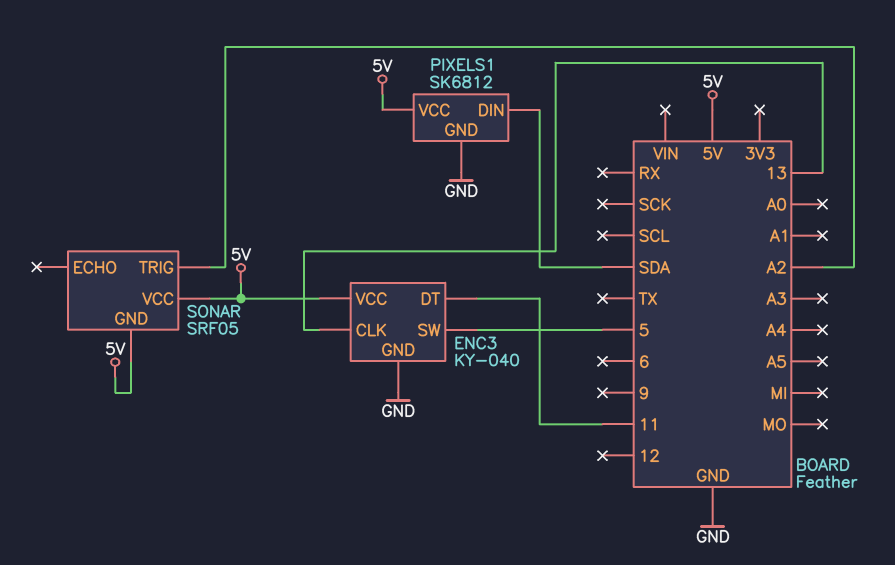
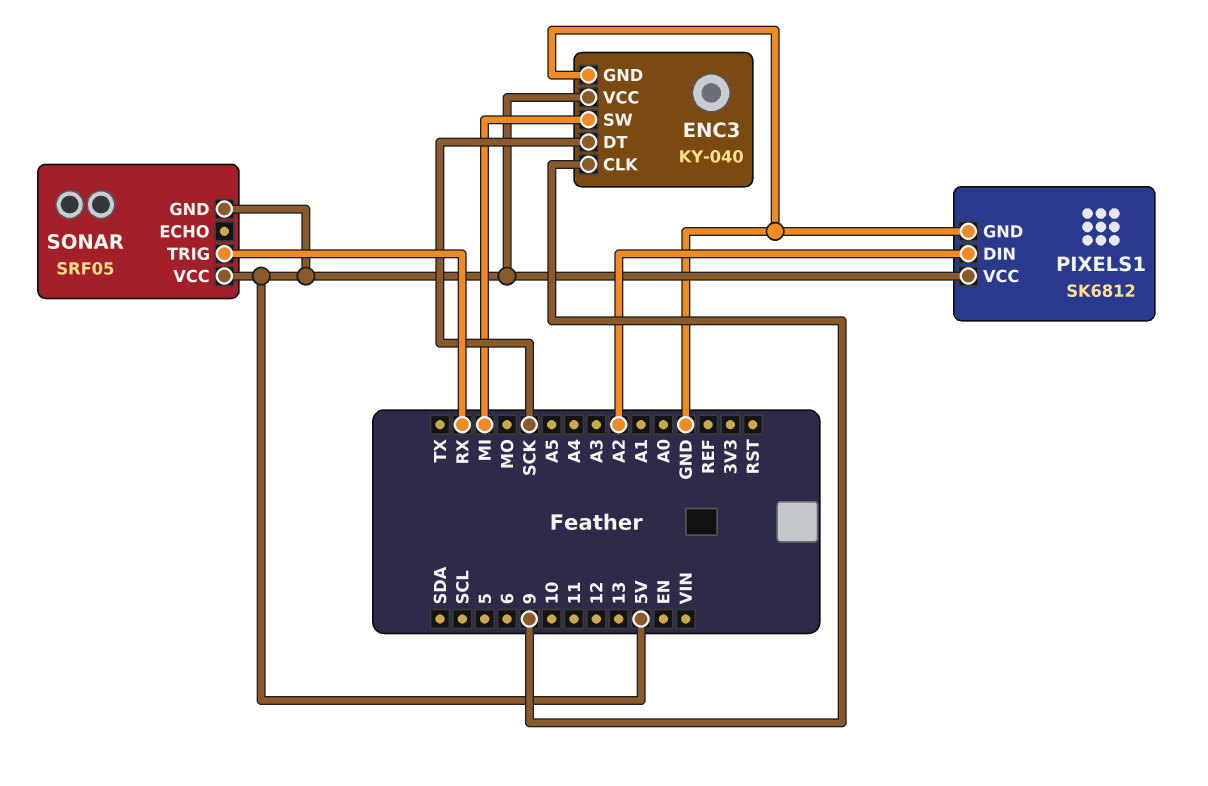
ENC3 pin CLK: 13 -> 9
ENC3 pin DT: 11 -> SCK
ENC3 pin SW: 5 -> MI
PIXELS1 pin DIN: SDA -> A2
SONAR pin TRIG: A2 -> RX

